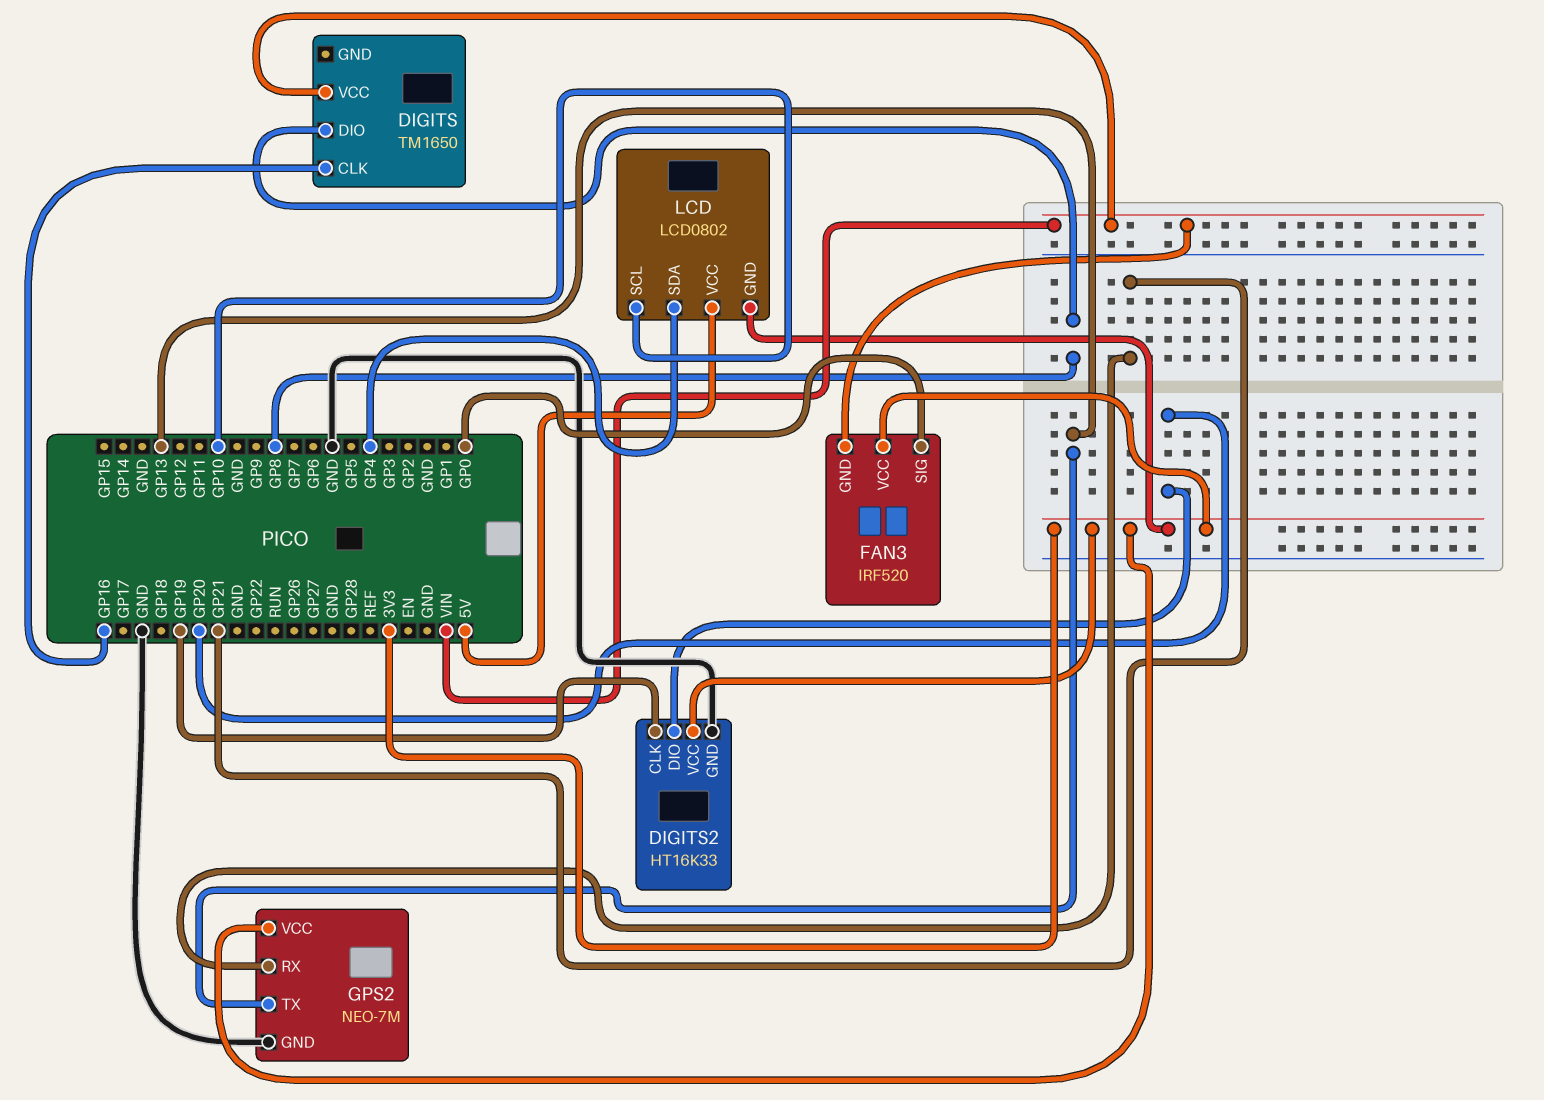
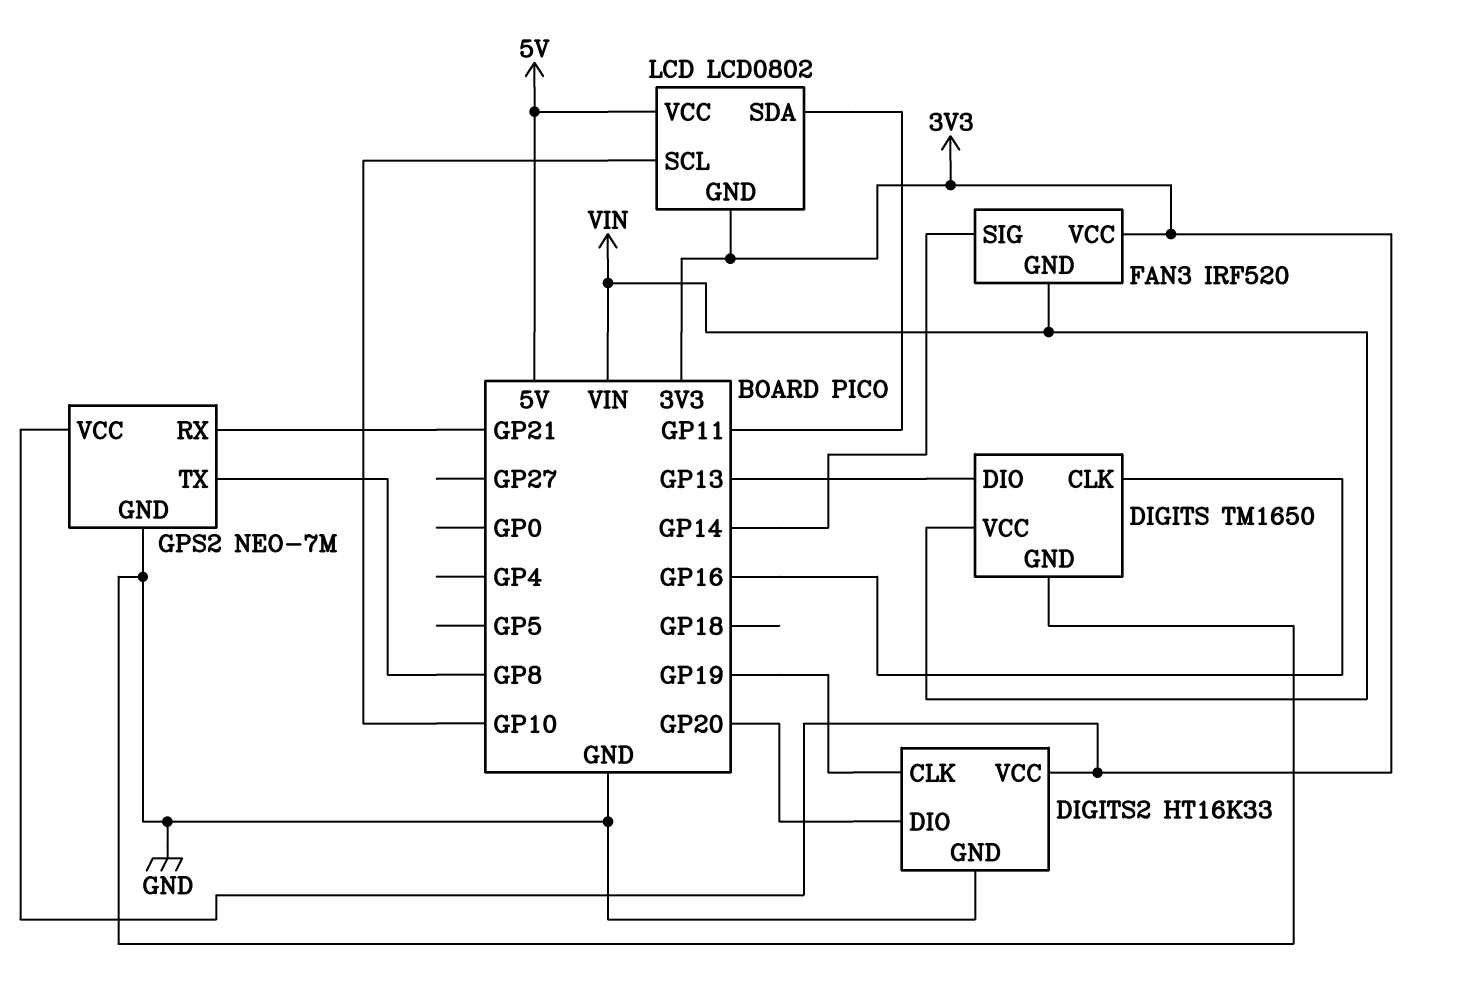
DIGITS pin DIO: GP8 -> GP13
DIGITS pin GND: none -> GND
FAN3 pin SIG: GP0 -> GP14
GPS2 pin TX: GP13 -> GP8
LCD pin SDA: GP4 -> GP11

